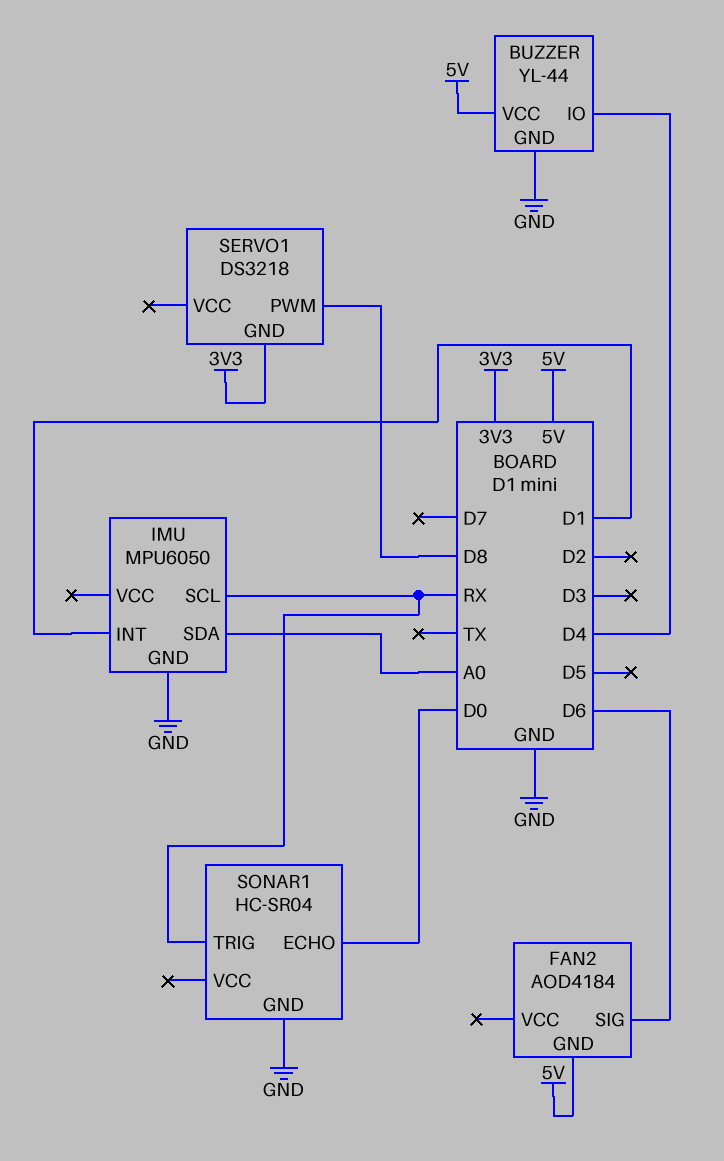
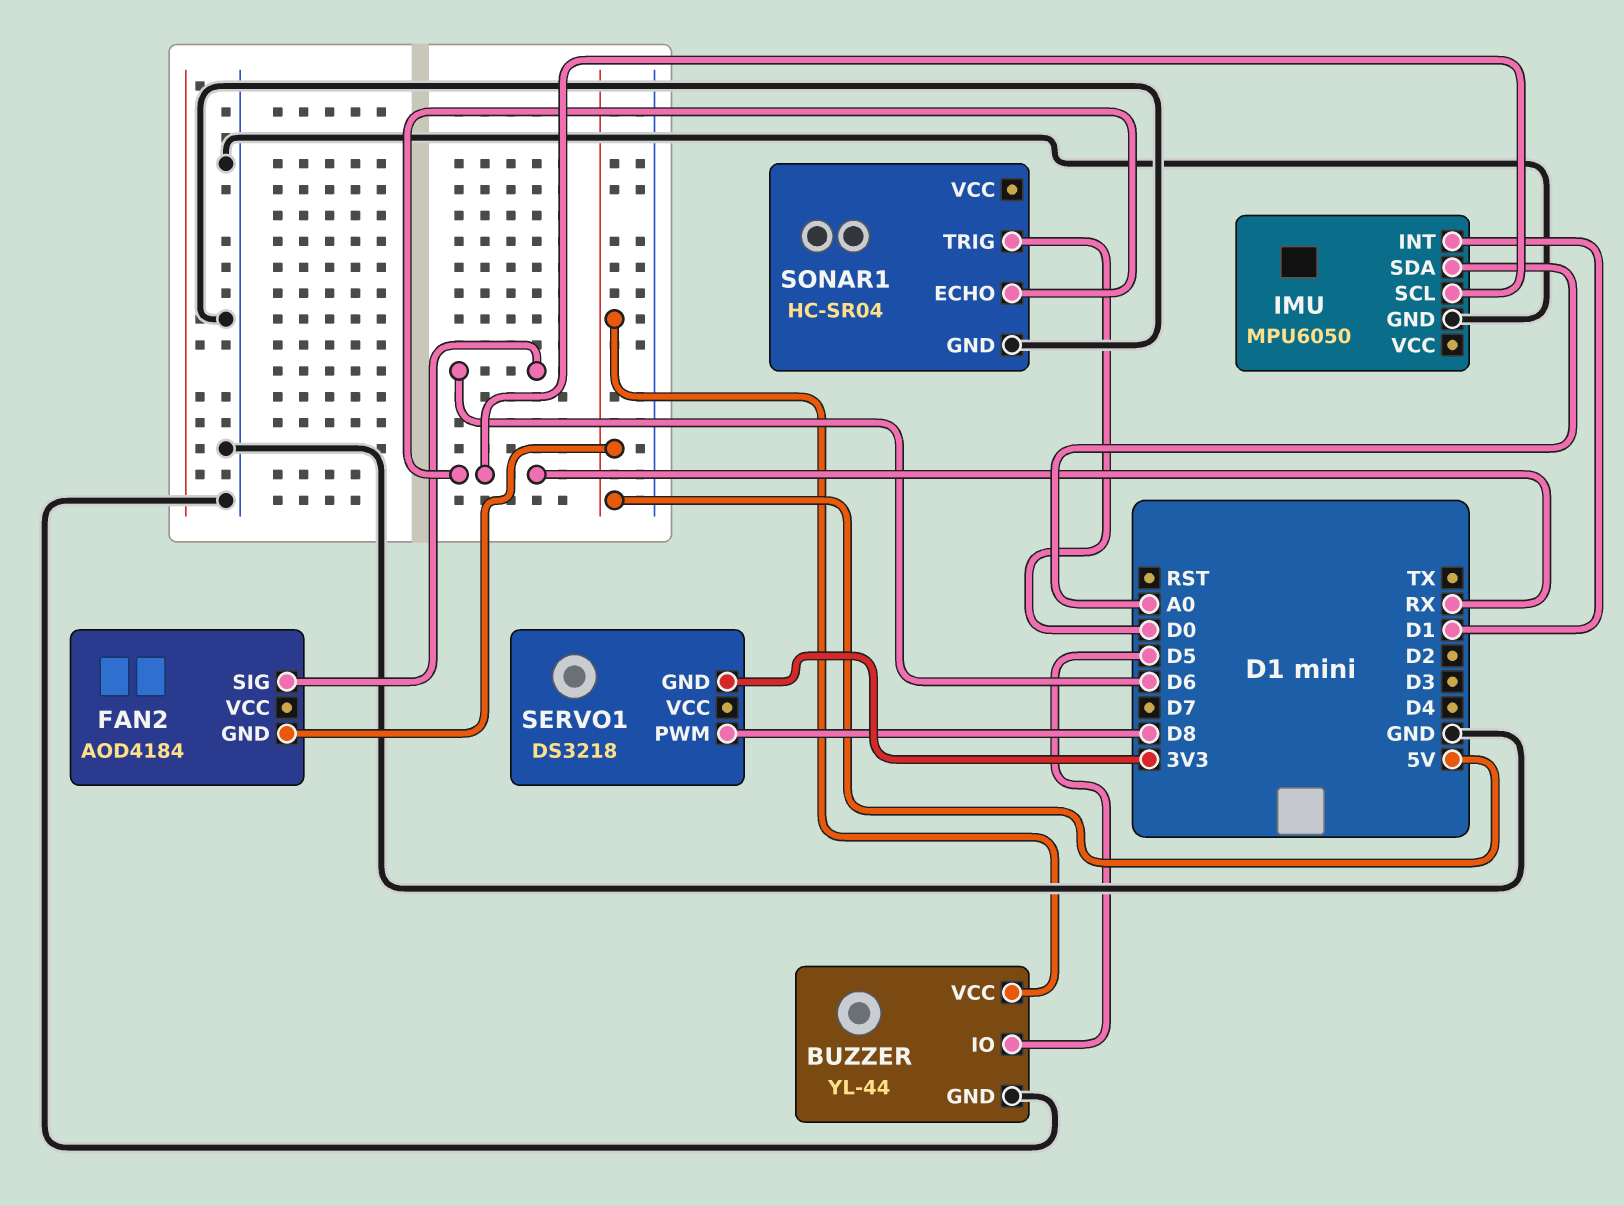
BUZZER pin IO: D4 -> D5
SONAR1 pin ECHO: D0 -> RX
SONAR1 pin TRIG: RX -> D0

